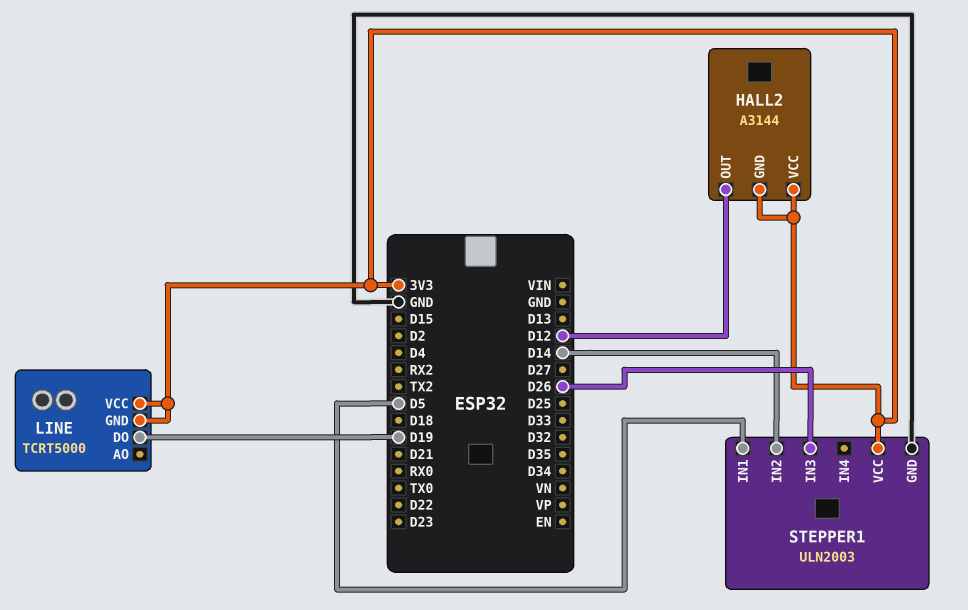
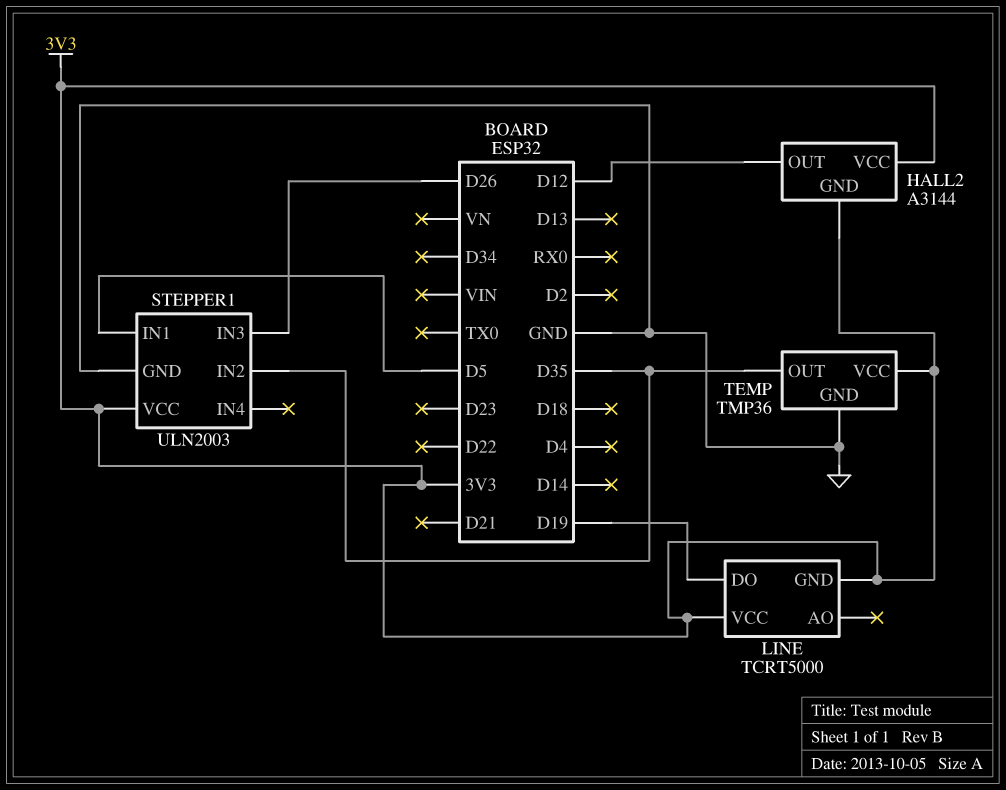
STEPPER1 pin IN2: D14 -> D35
TEMP: none -> TMP36
TEMP pin GND: none -> GND
TEMP pin OUT: none -> D35
TEMP pin VCC: none -> 3V3

